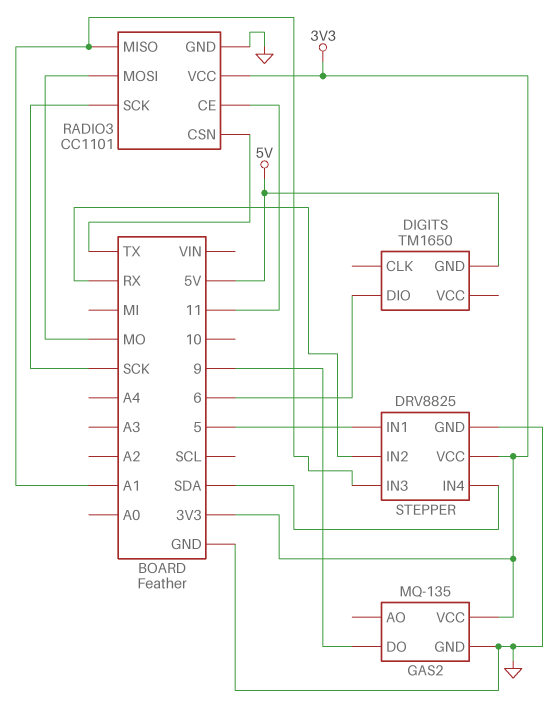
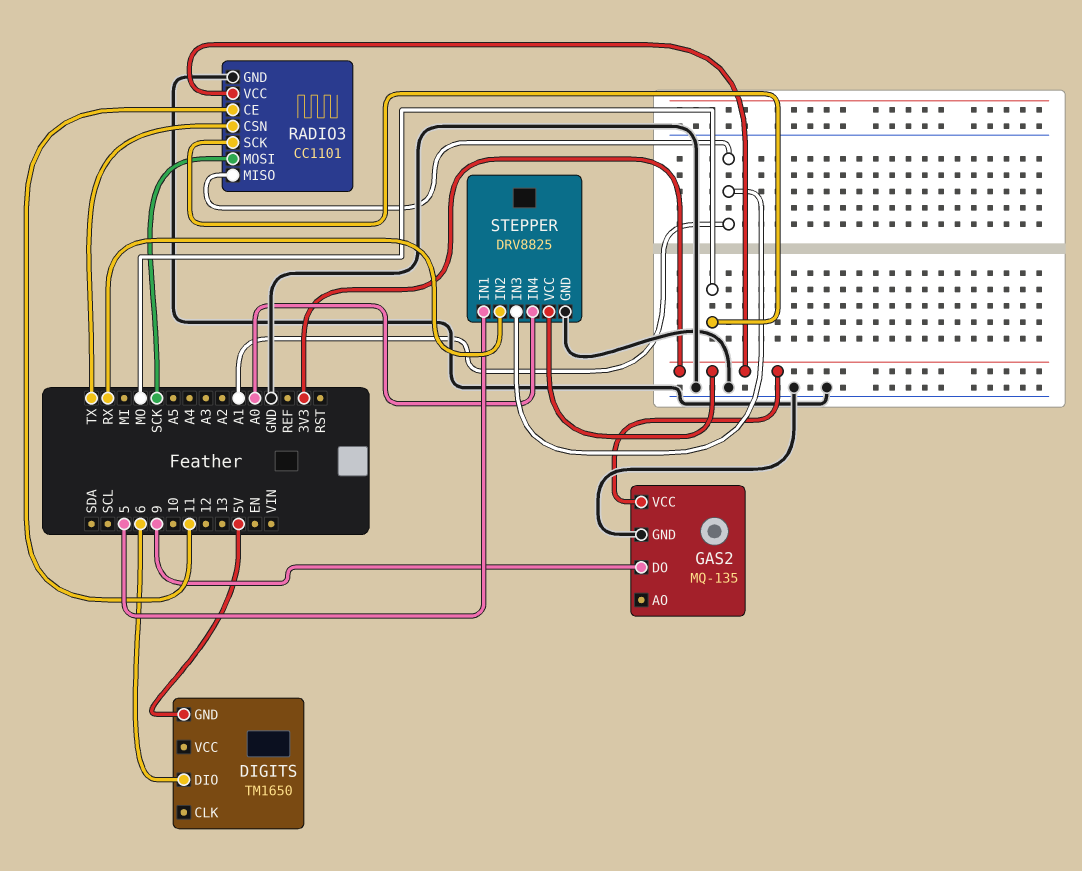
RADIO3 pin MOSI: MO -> SCK
RADIO3 pin SCK: SCK -> MO
STEPPER pin IN4: SDA -> A0

